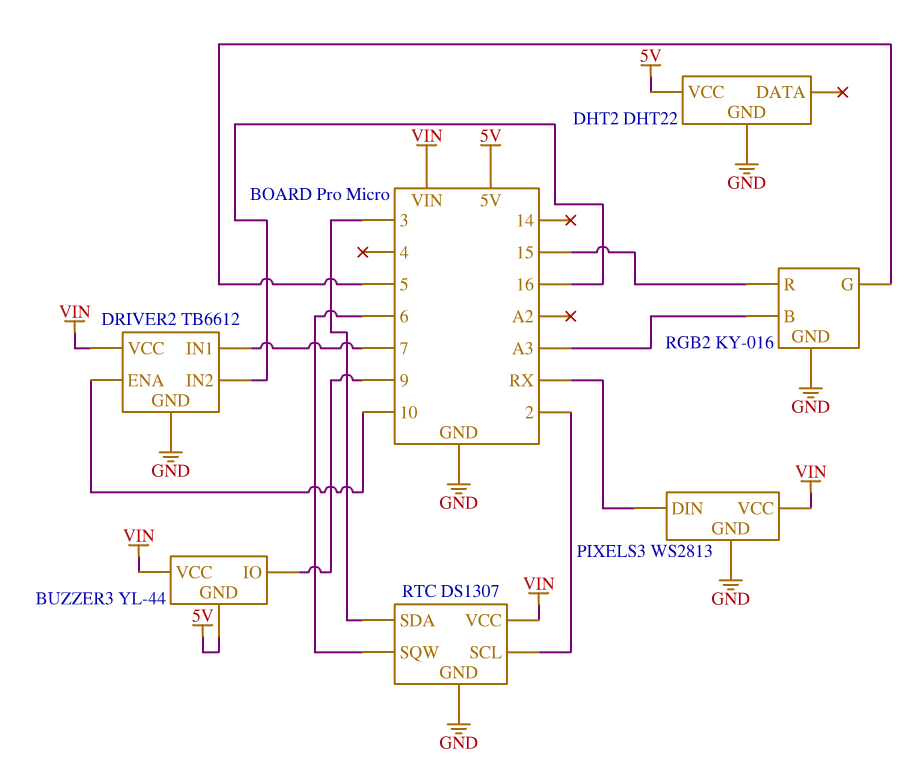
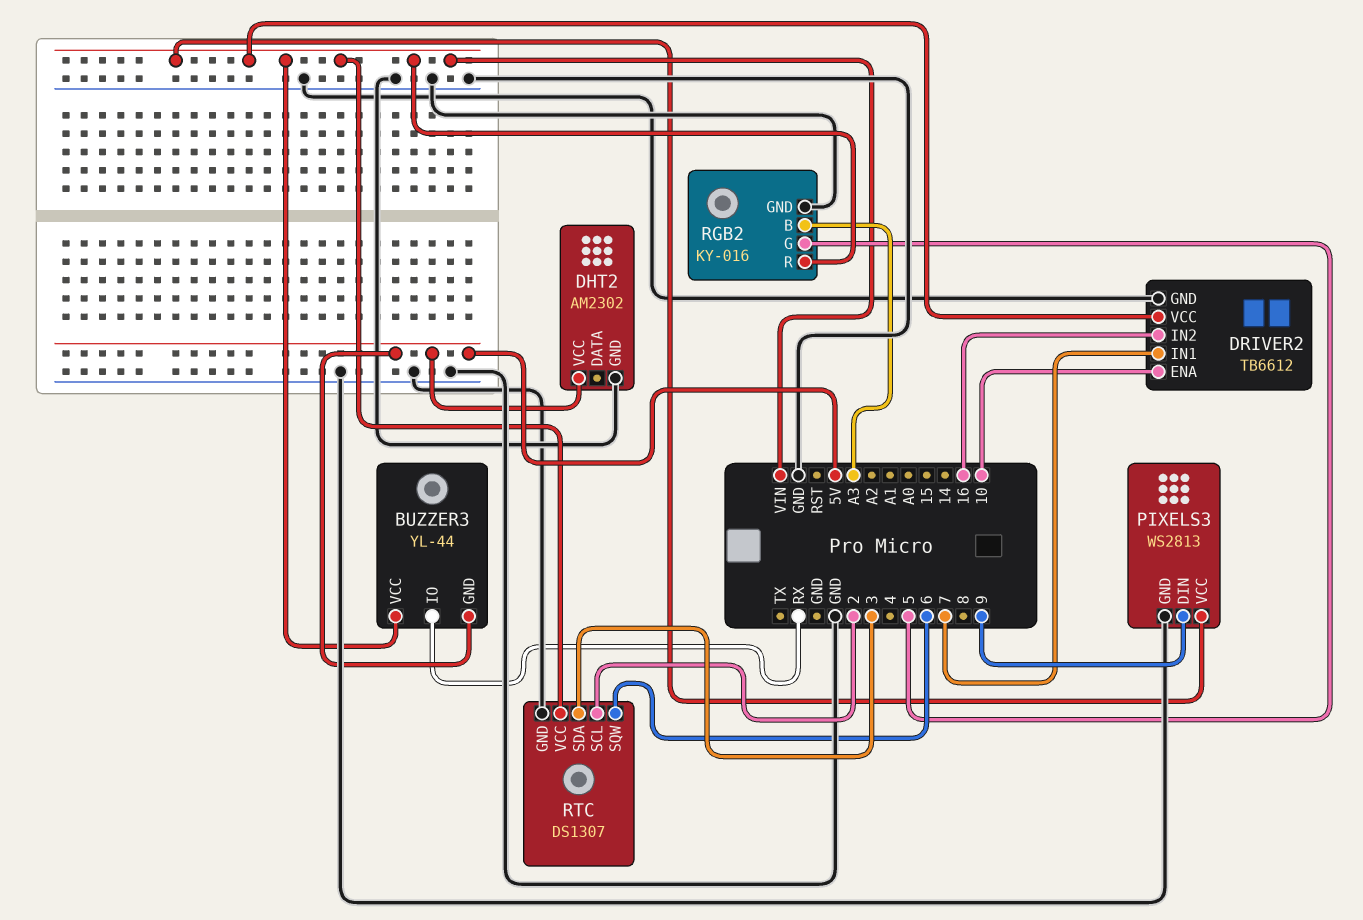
BUZZER3 pin IO: 9 -> RX
DHT2: DHT22 -> AM2302
PIXELS3 pin DIN: RX -> 9
RGB2 pin R: 15 -> VIN

